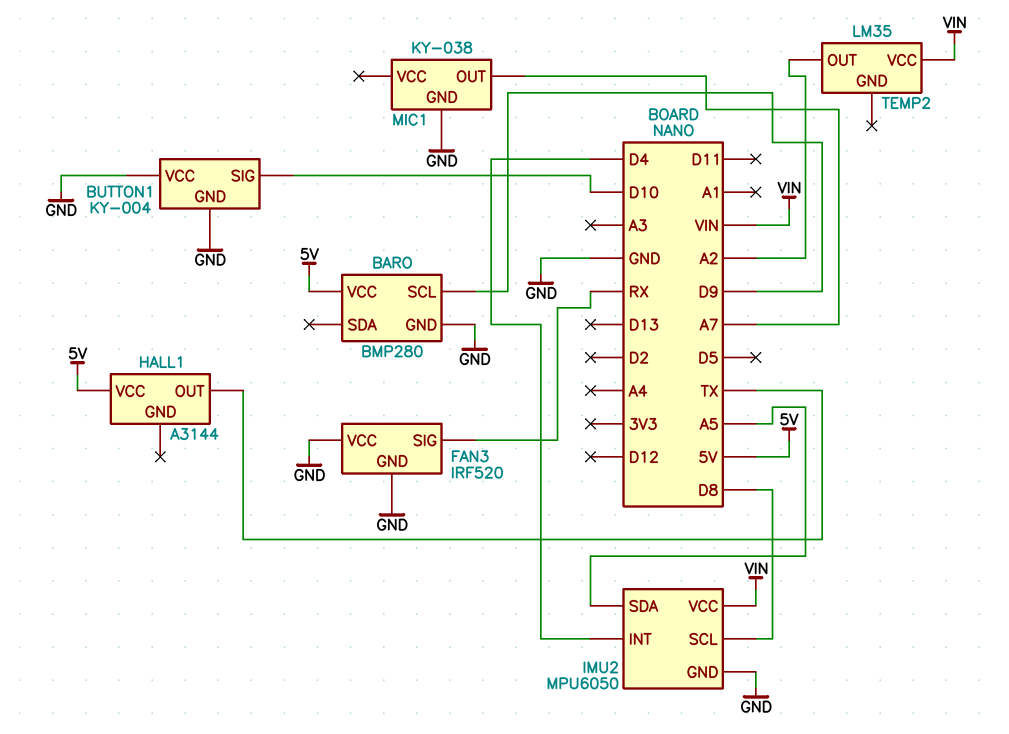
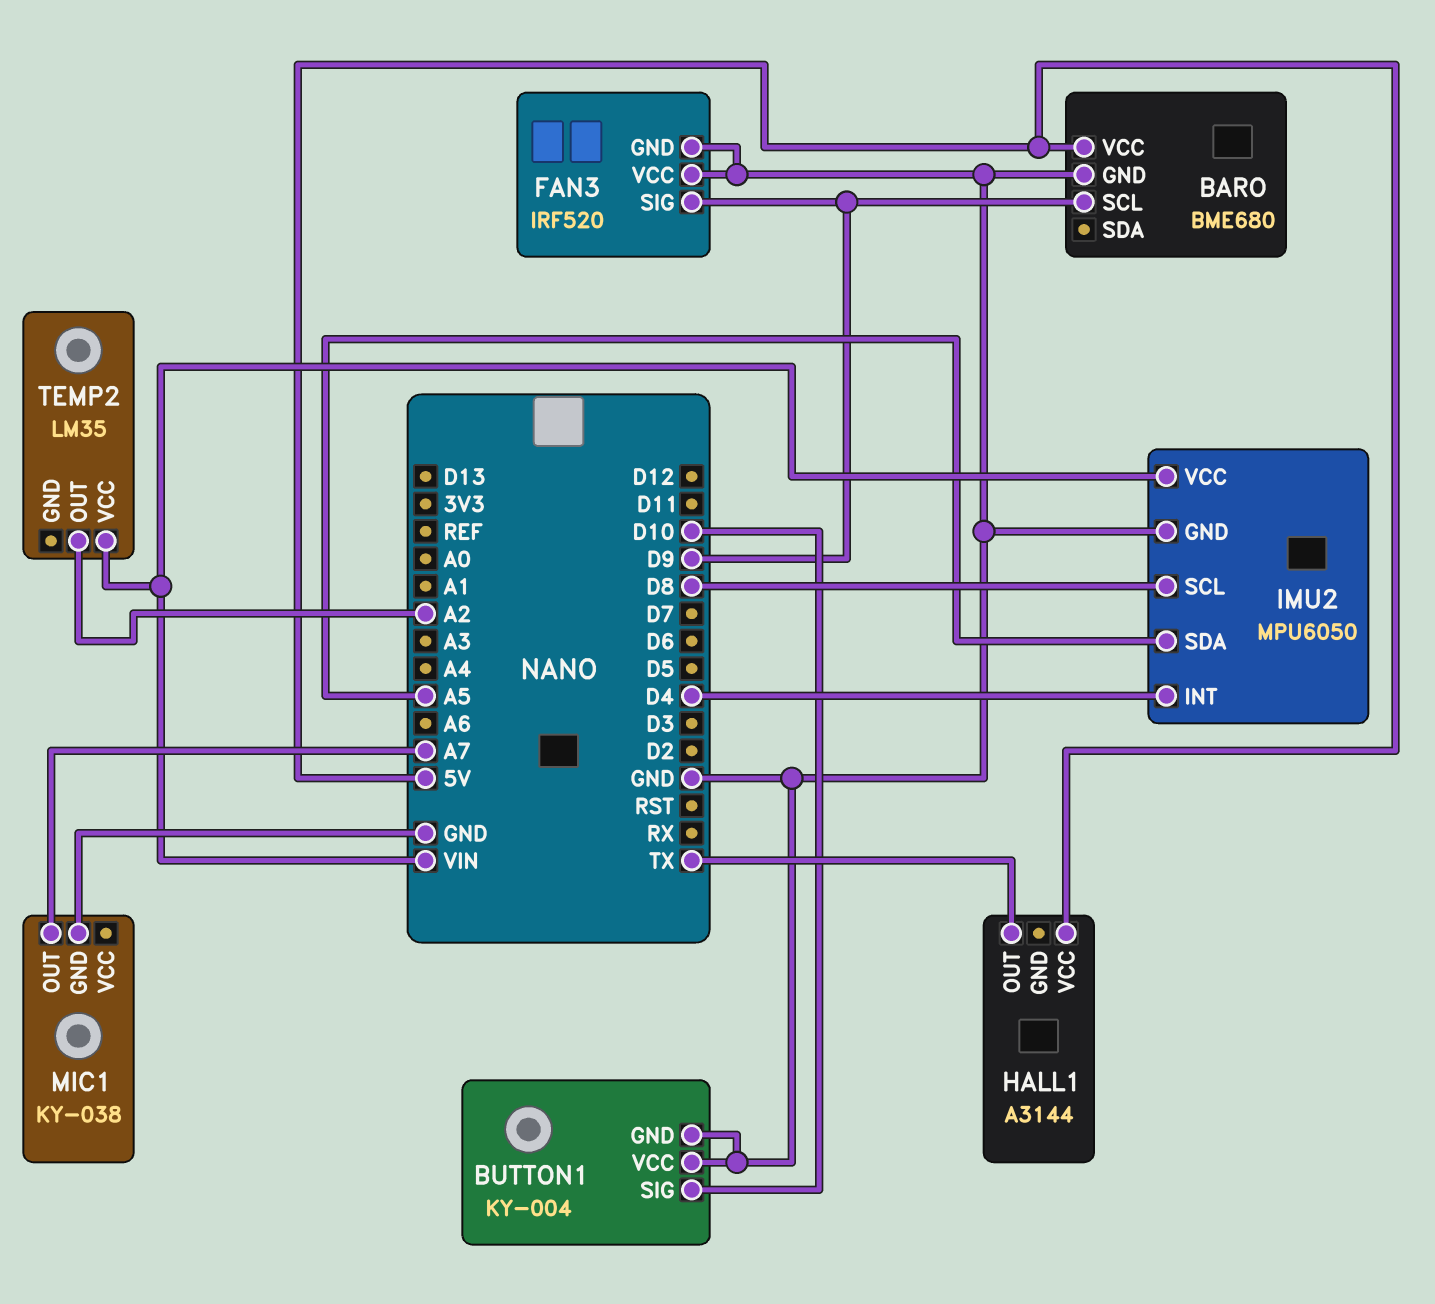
BARO: BMP280 -> BME680
FAN3 pin SIG: RX -> D9

